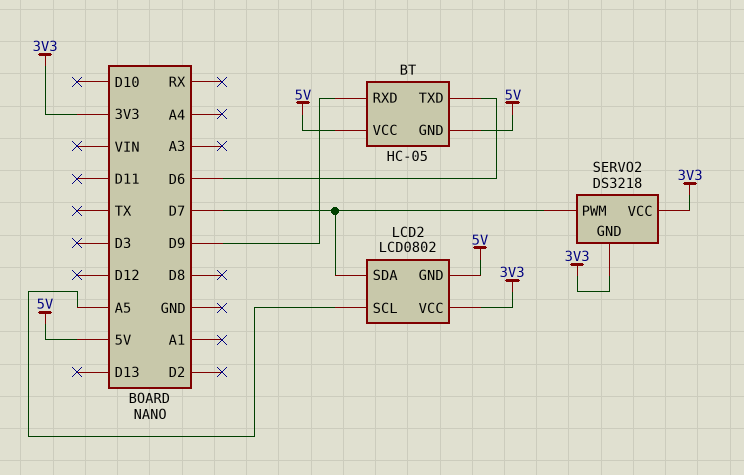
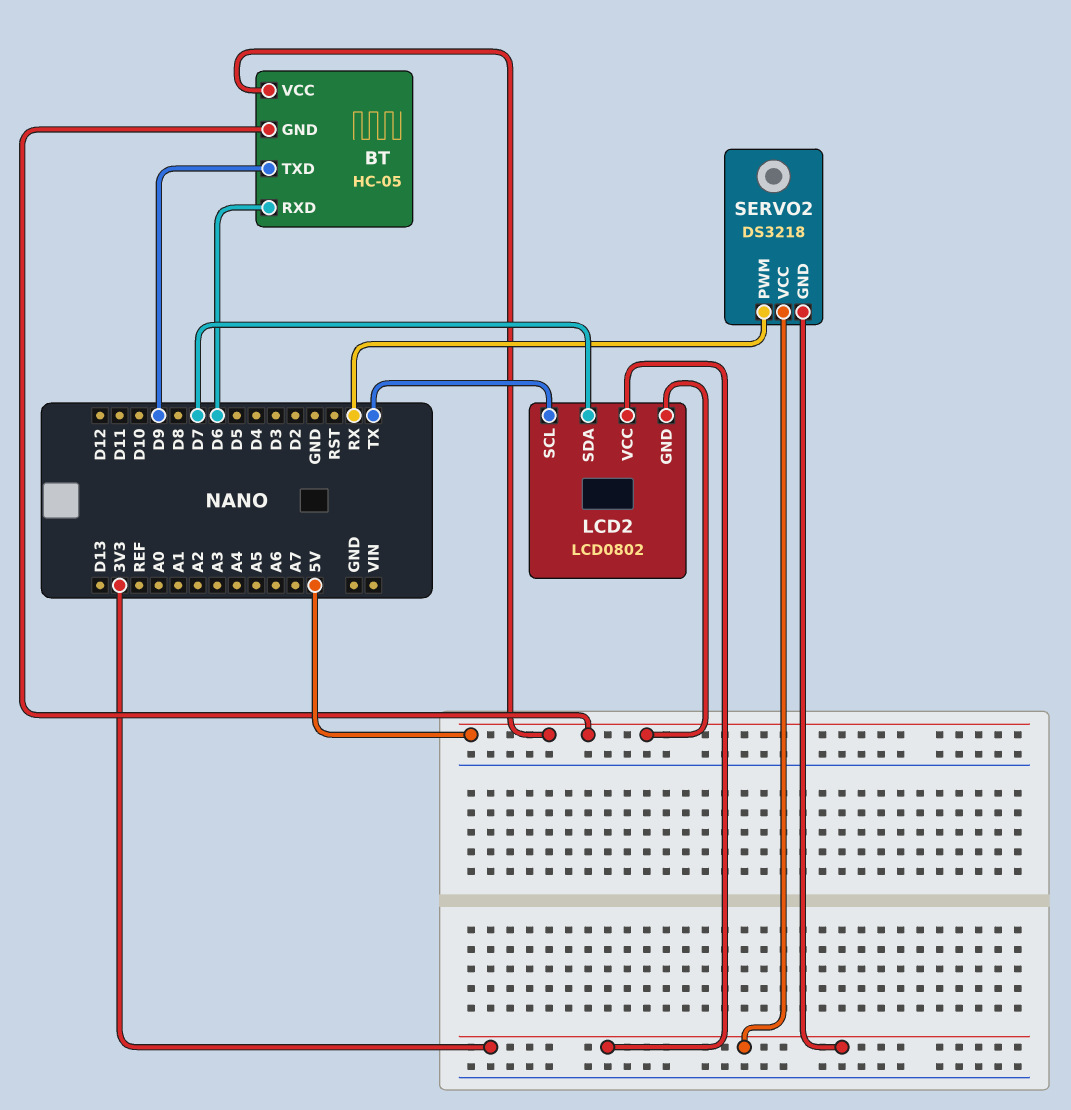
BT pin RXD: D9 -> D6
BT pin TXD: D6 -> D9
LCD2 pin SCL: A5 -> TX
SERVO2 pin PWM: D7 -> RX

